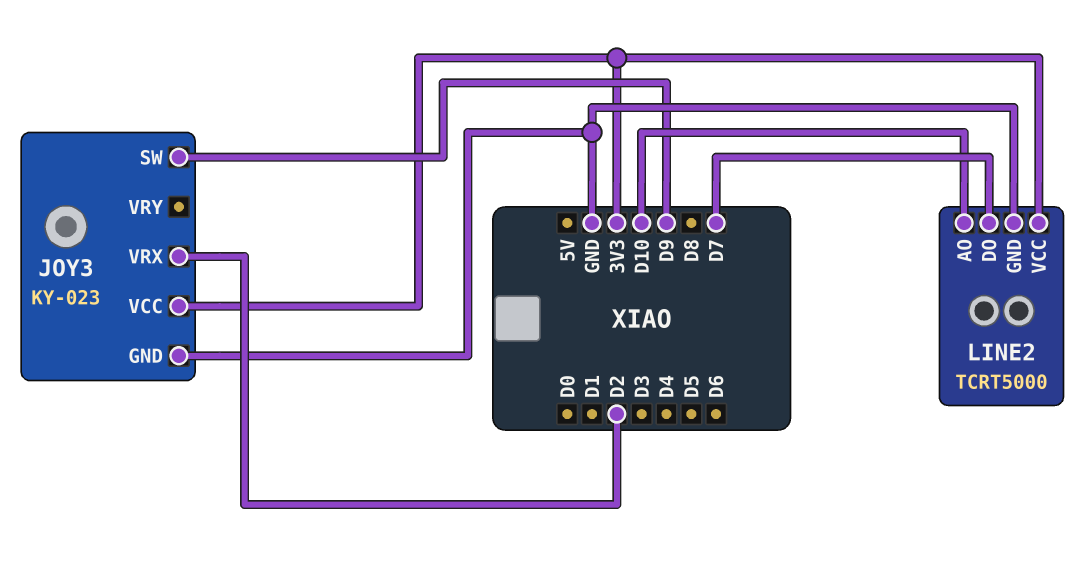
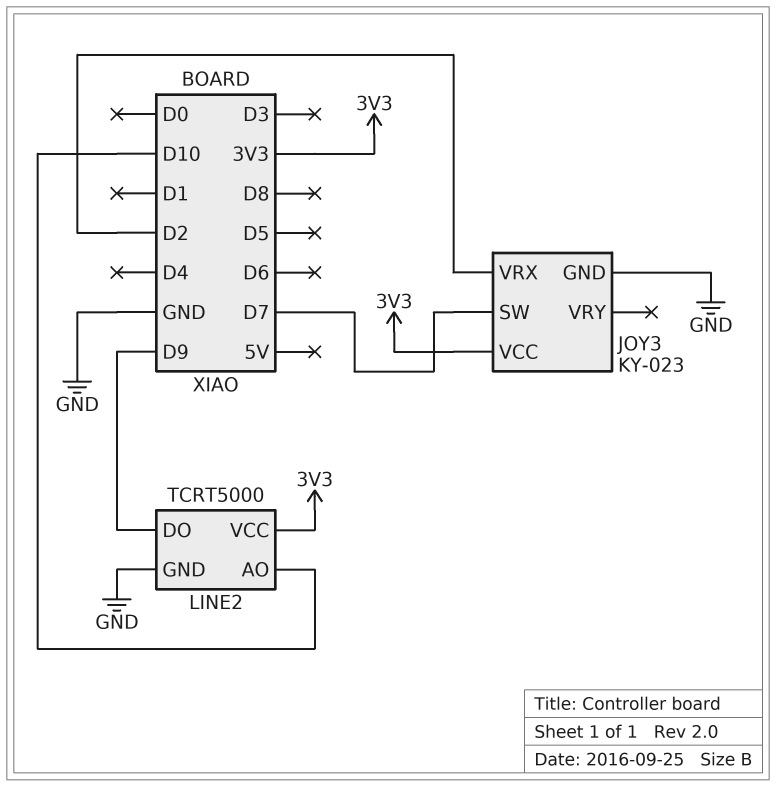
JOY3 pin SW: D9 -> D7
LINE2 pin DO: D7 -> D9

